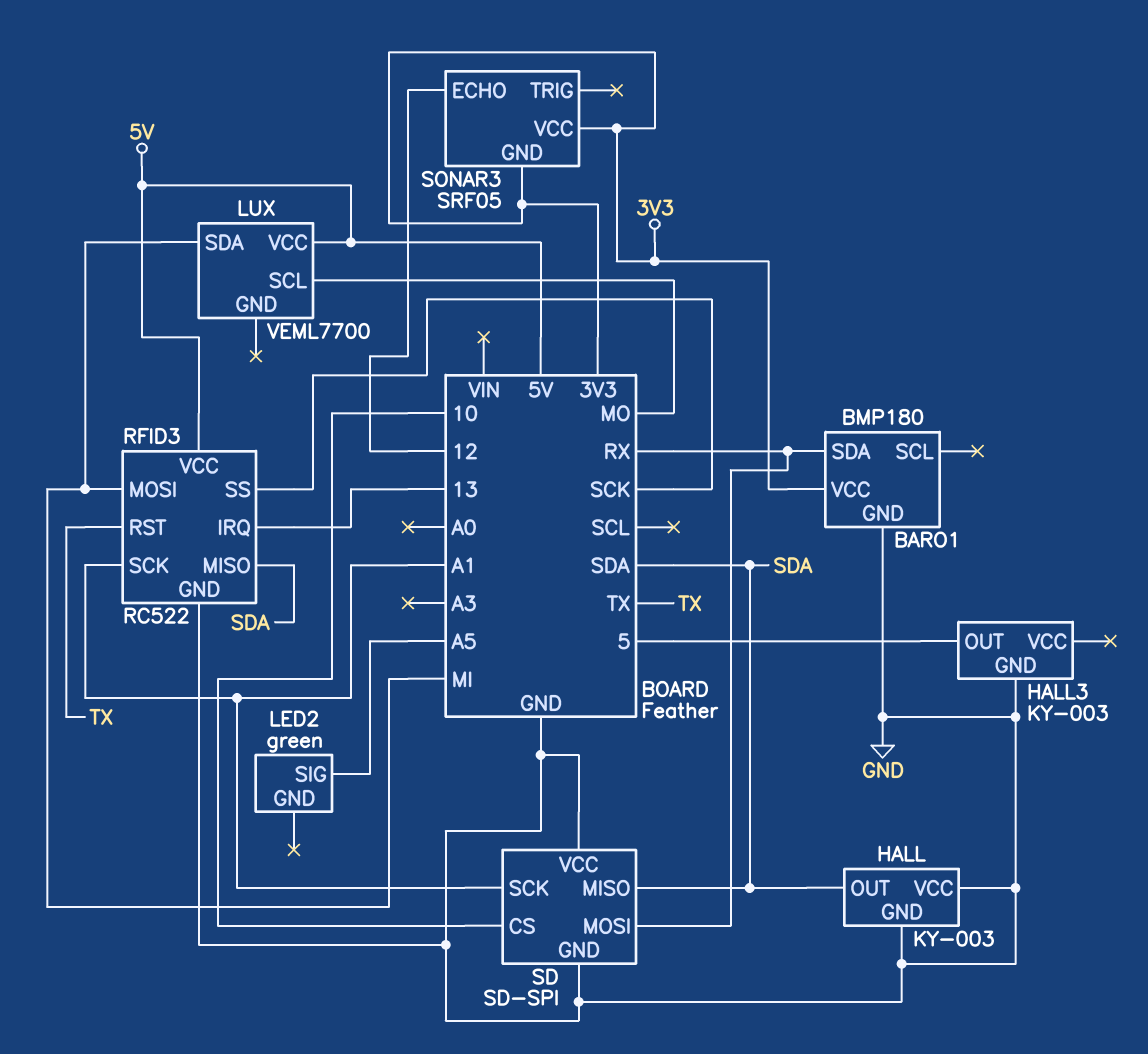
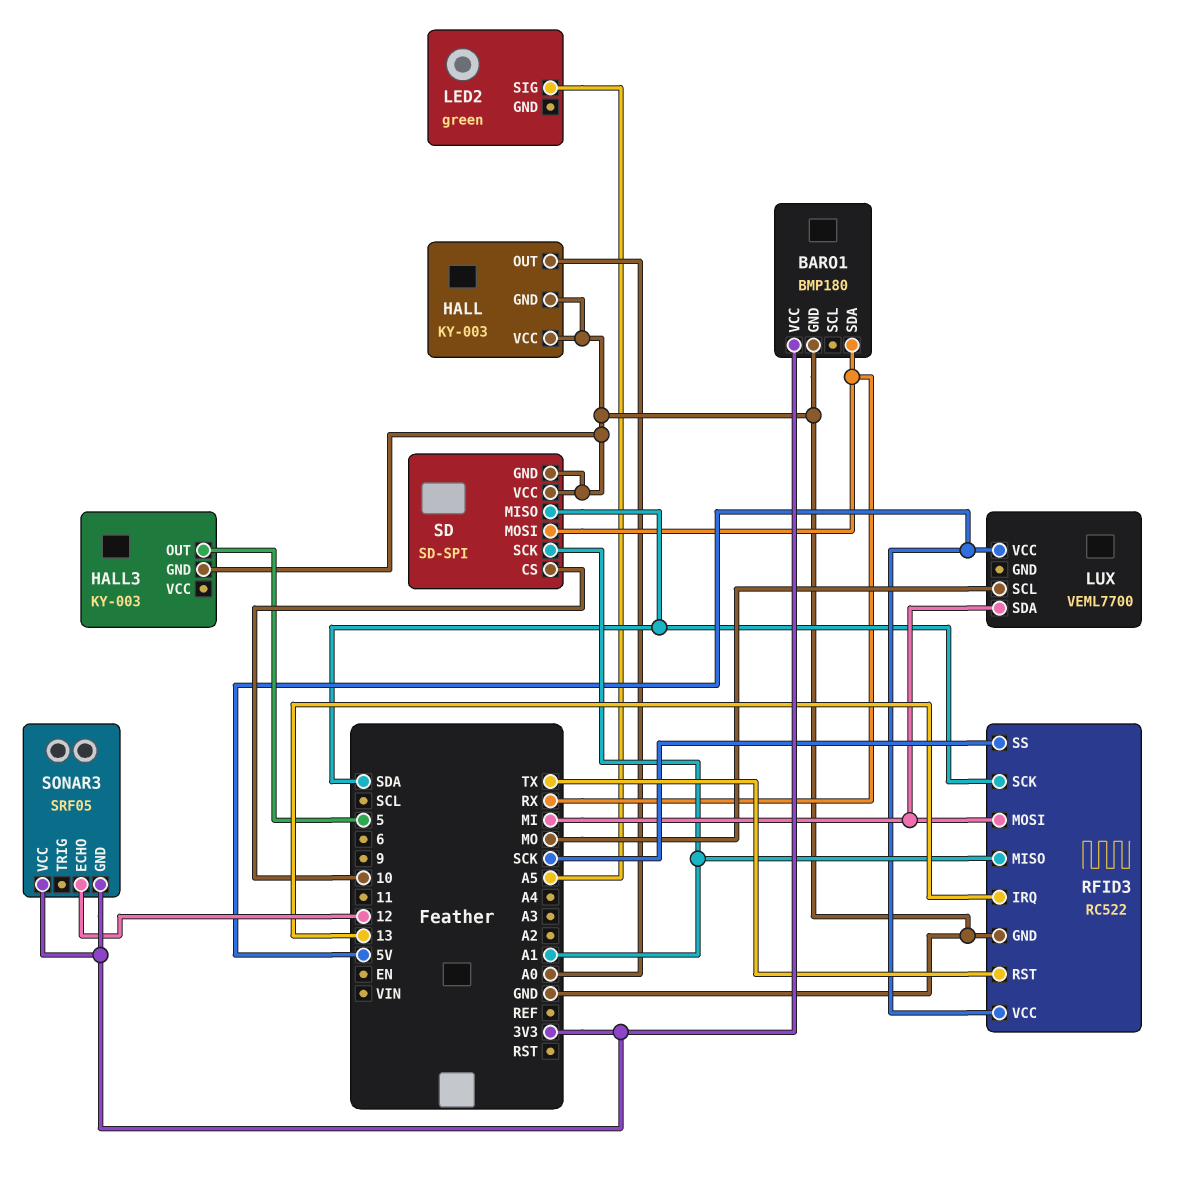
HALL pin OUT: SDA -> A0
RFID3 pin MISO: SDA -> A1
RFID3 pin SCK: A1 -> SDA

